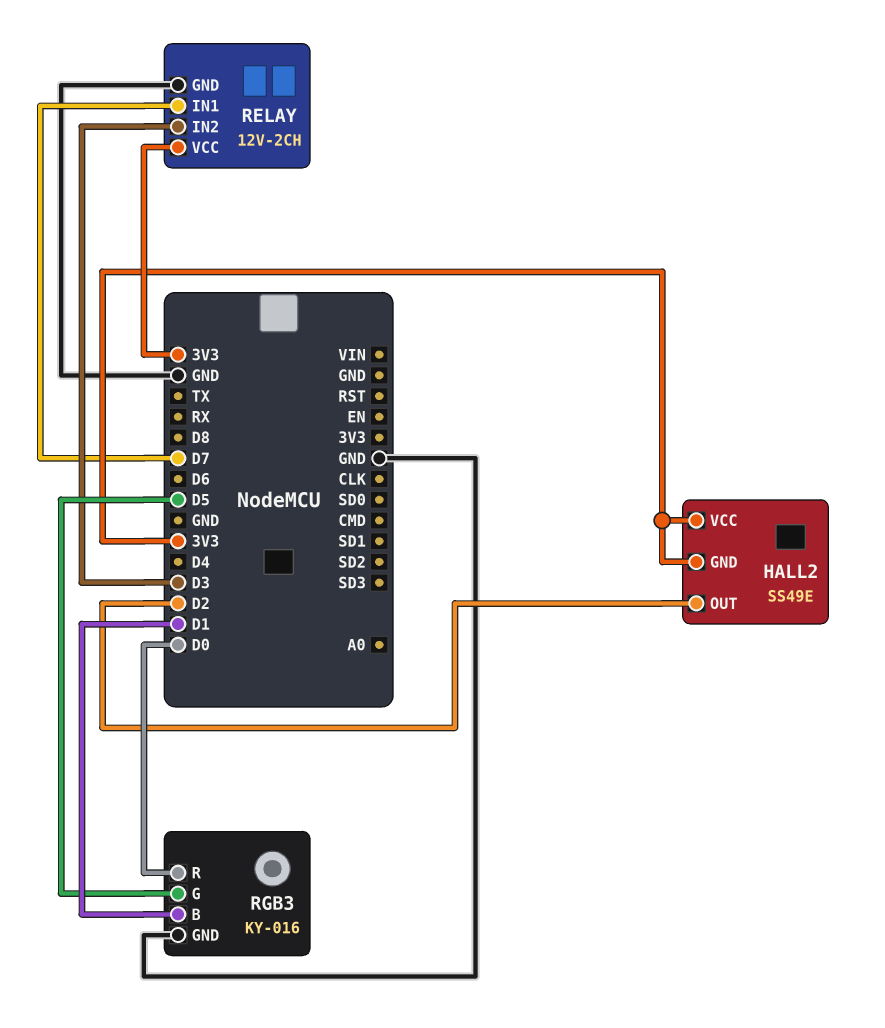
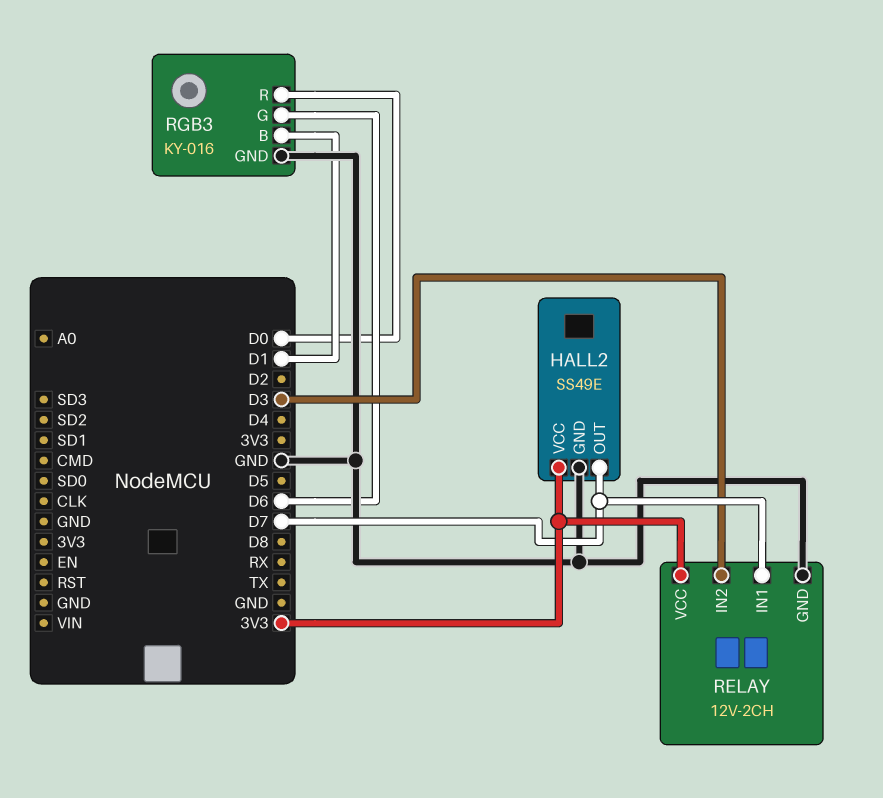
HALL2 pin GND: 3V3 -> GND
HALL2 pin OUT: D2 -> D7
RGB3 pin G: D5 -> D6

